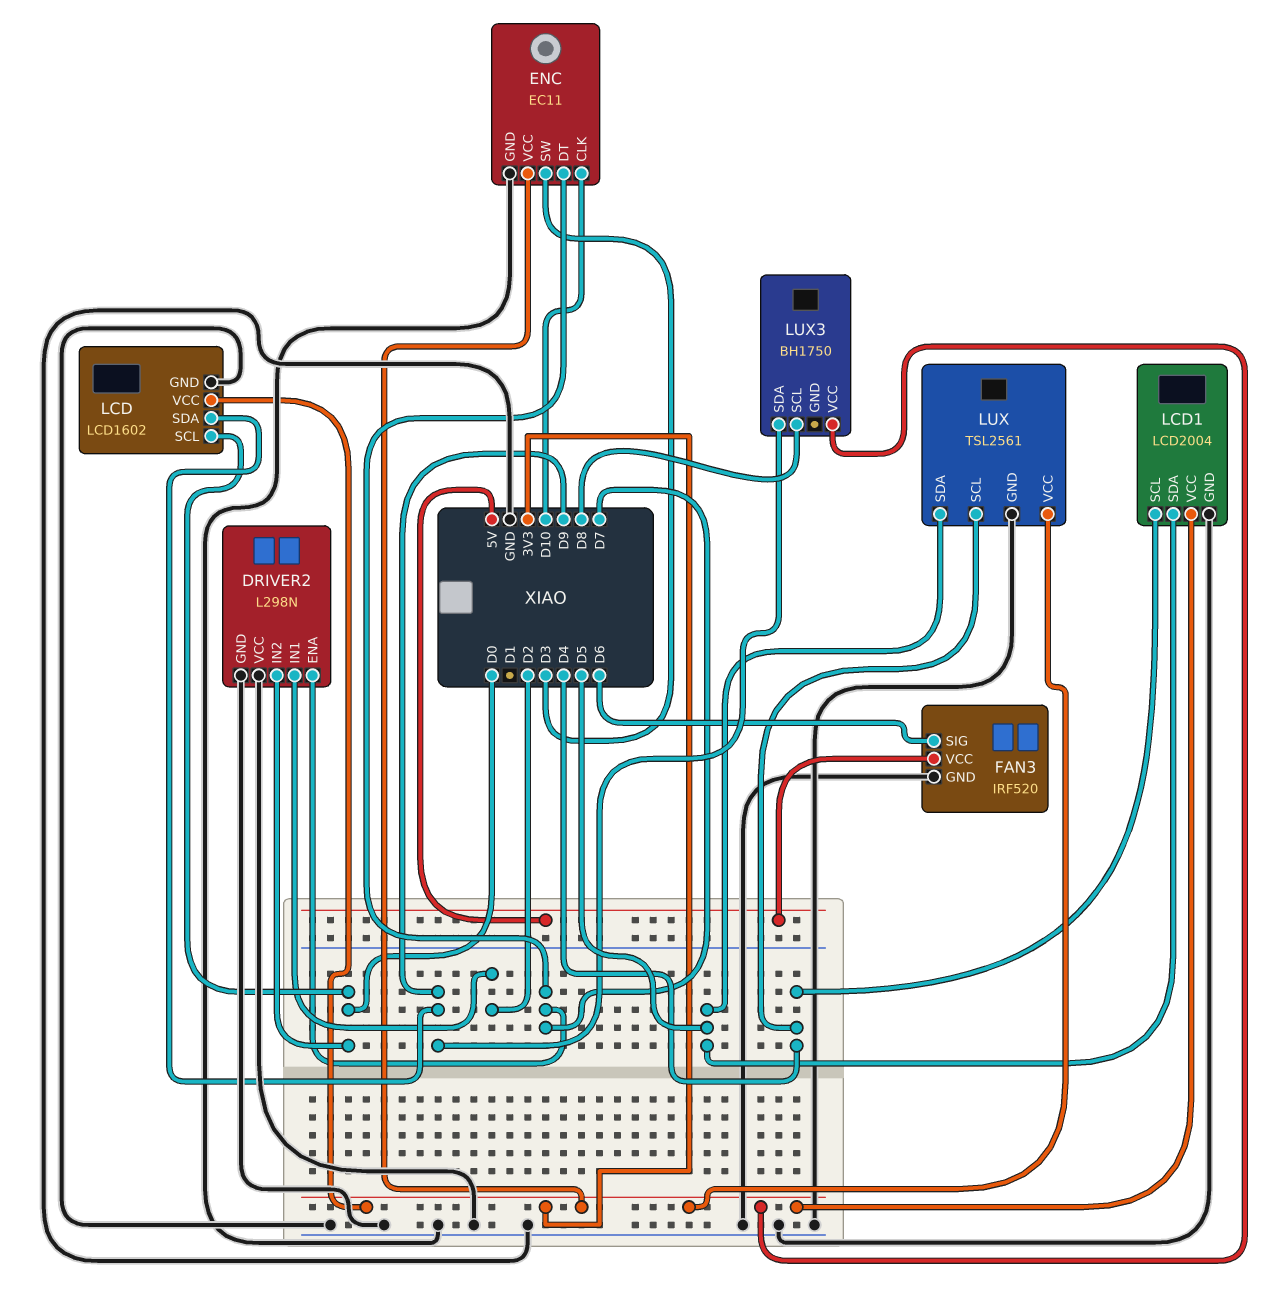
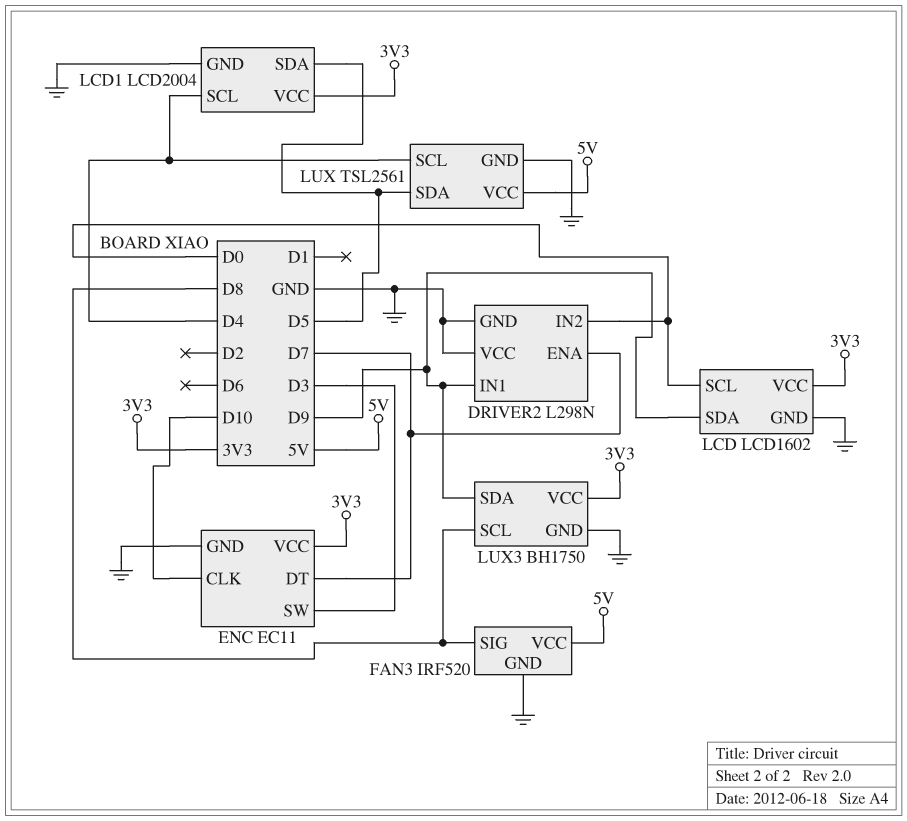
DRIVER2 pin IN1: D2 -> D9
FAN3 pin SIG: D6 -> D8
LUX pin VCC: 3V3 -> 5V
LUX3 pin GND: none -> GND

